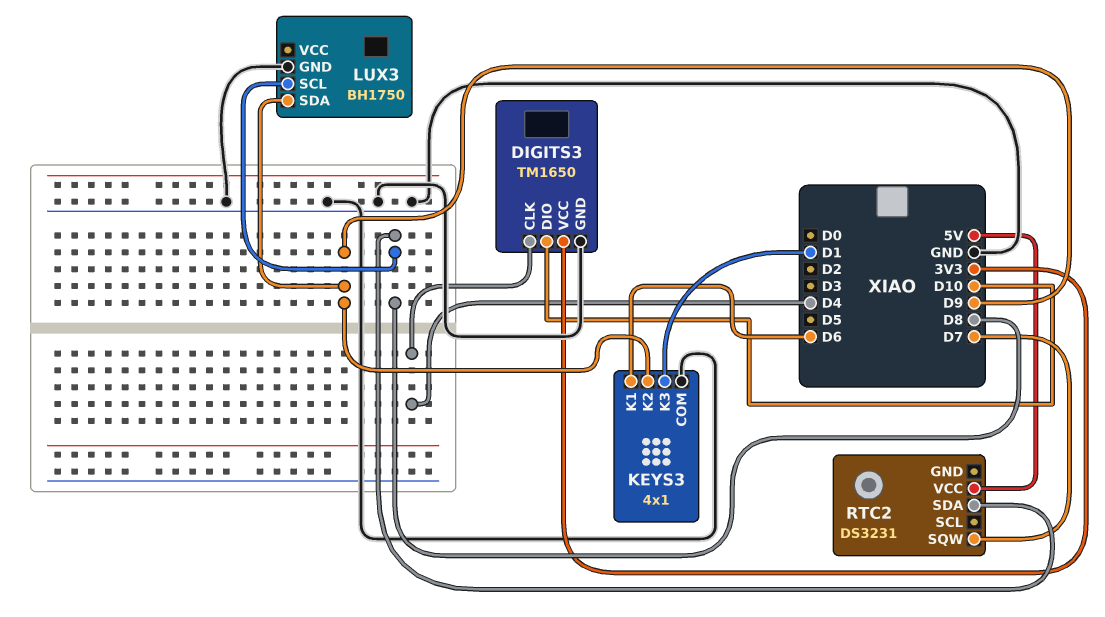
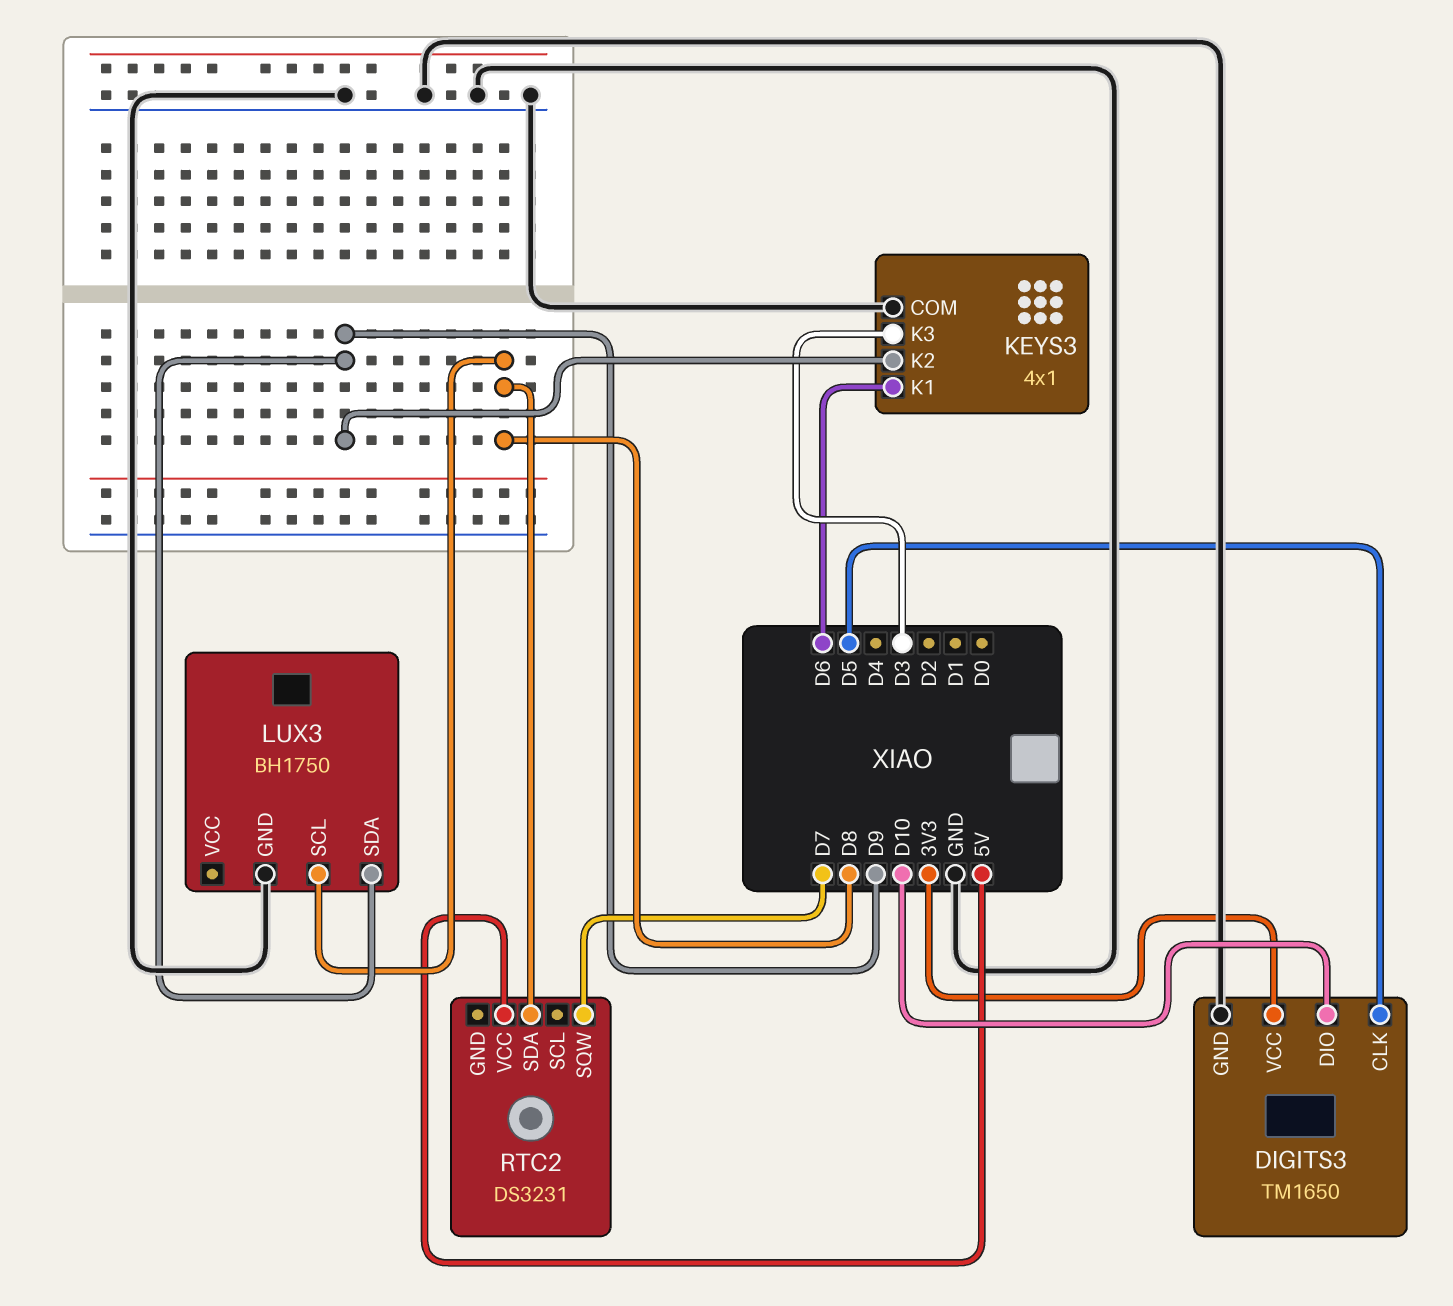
DIGITS3 pin CLK: D4 -> D5
KEYS3 pin K3: D1 -> D3

